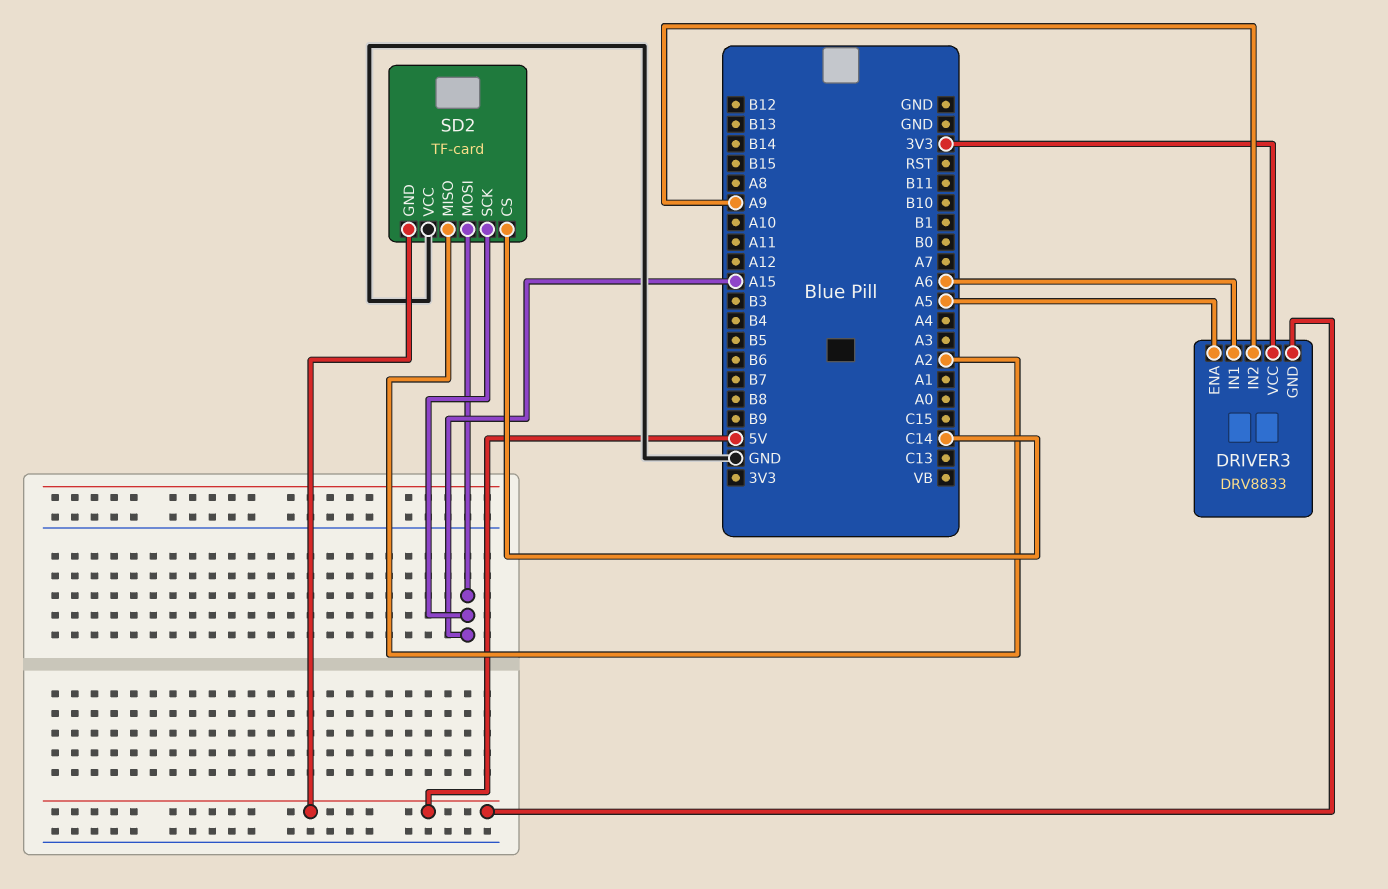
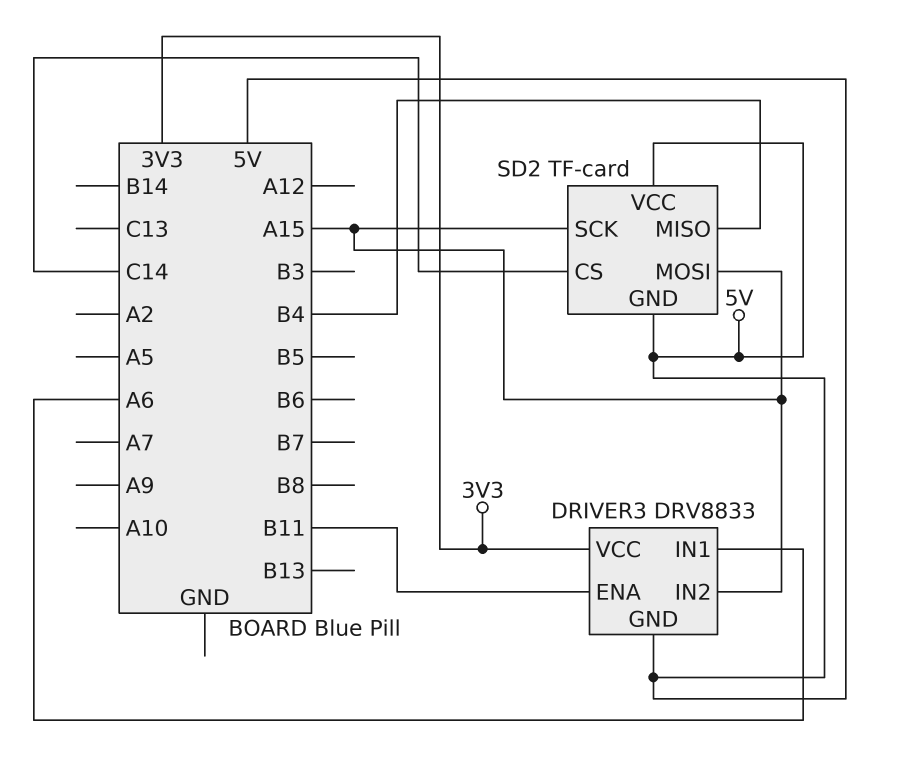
DRIVER3 pin ENA: A5 -> B11
DRIVER3 pin IN2: A9 -> A15
SD2 pin MISO: A2 -> B4
SD2 pin VCC: GND -> 5V

